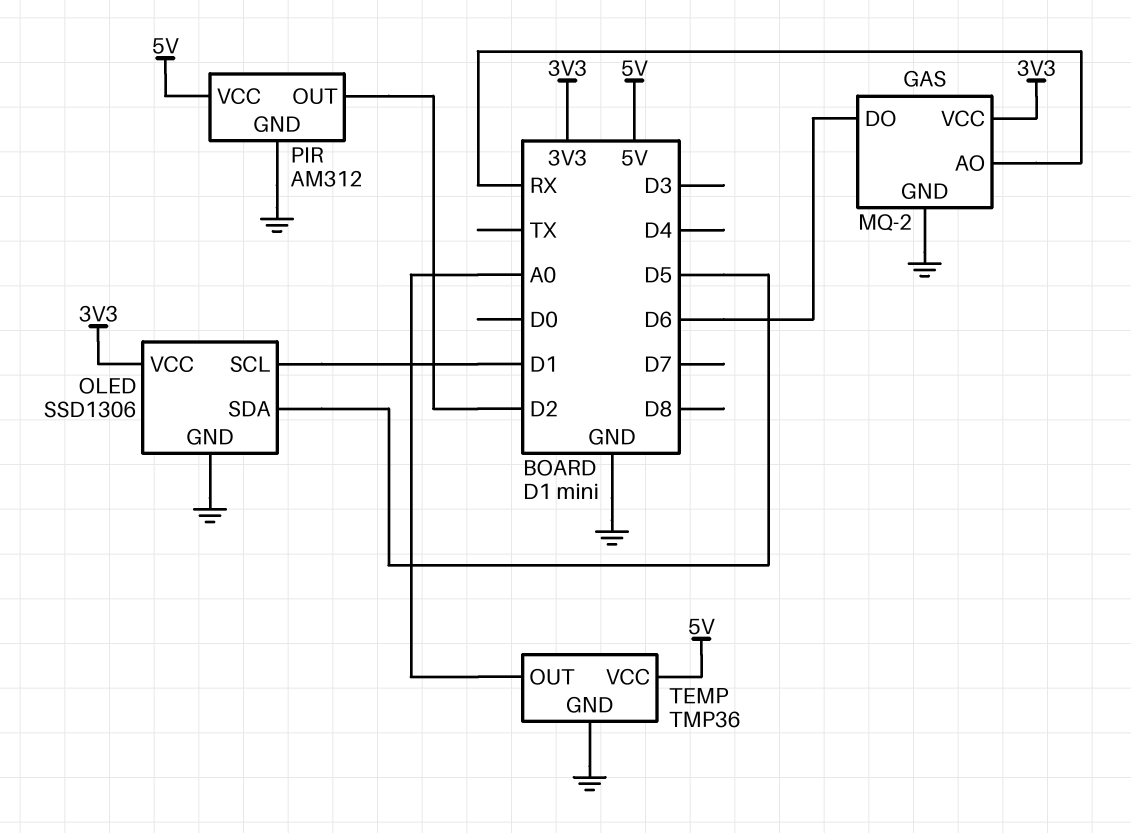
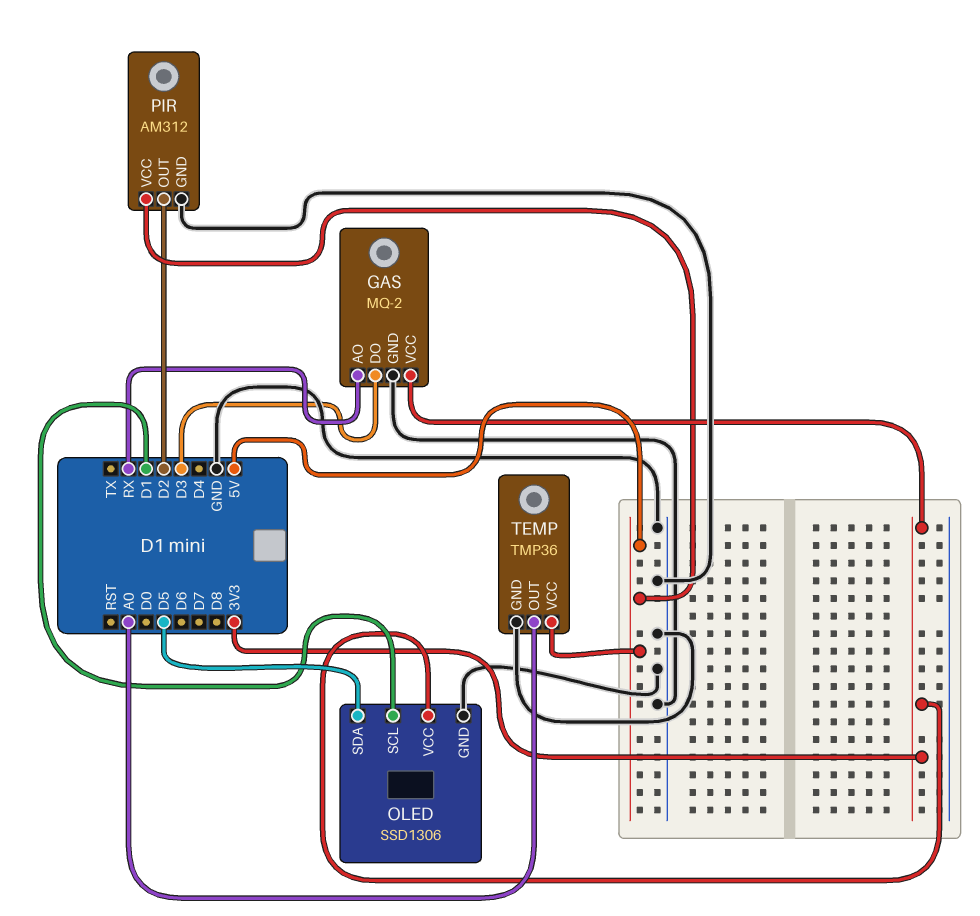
GAS pin DO: D6 -> D3

